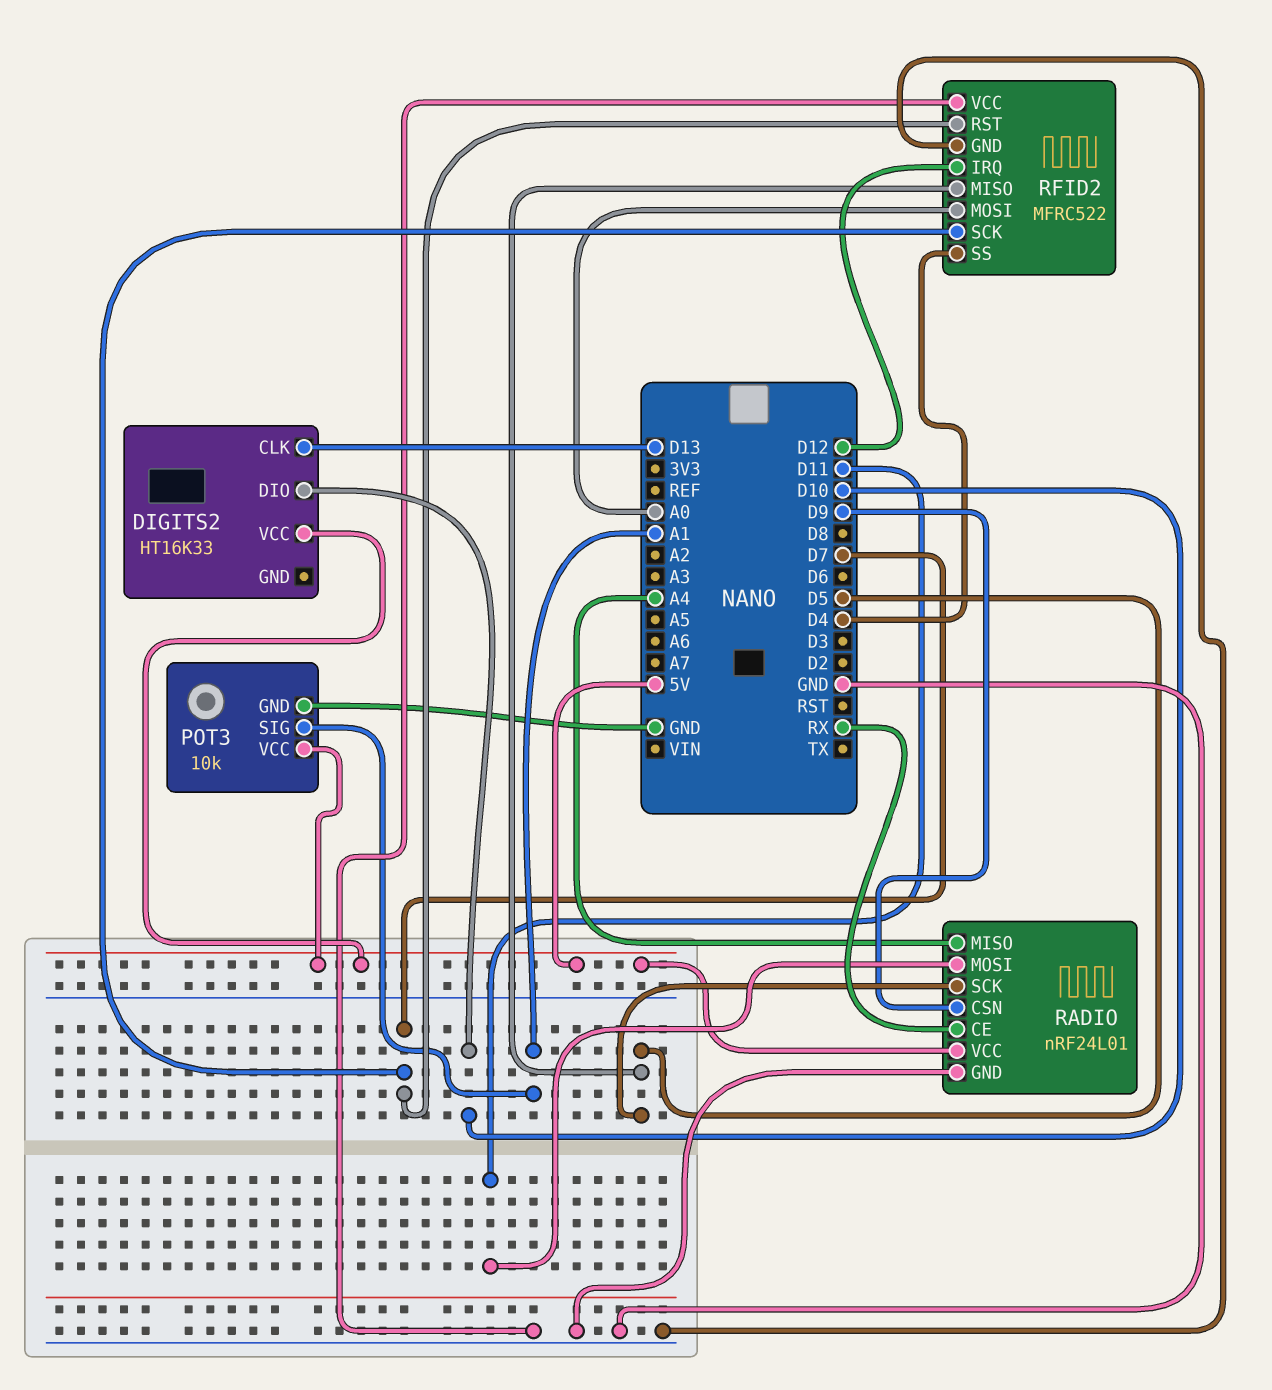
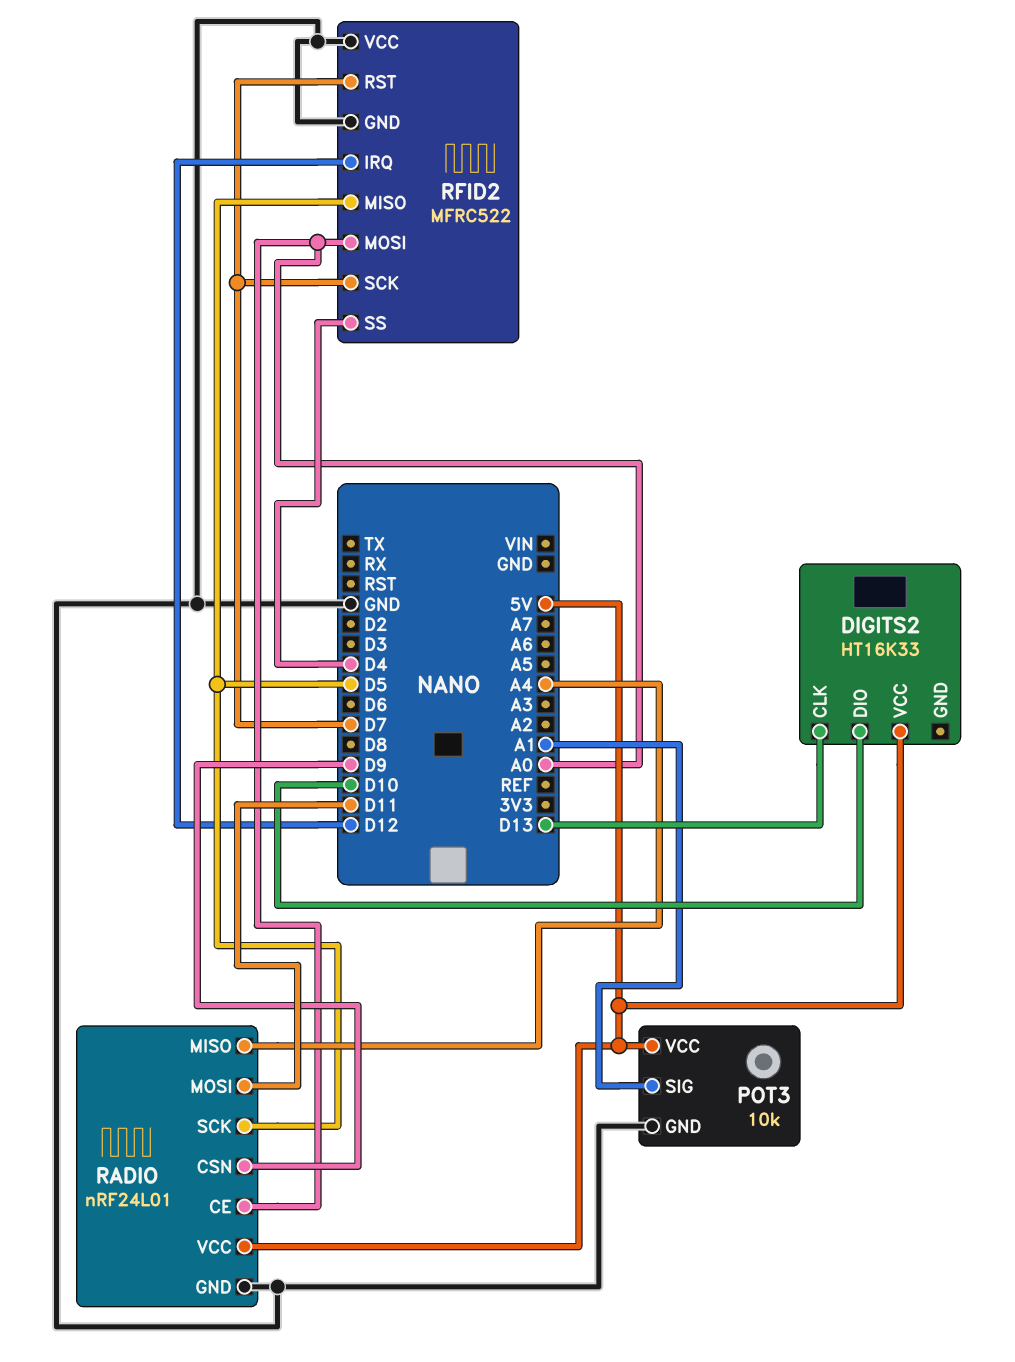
RADIO pin CE: RX -> A0

